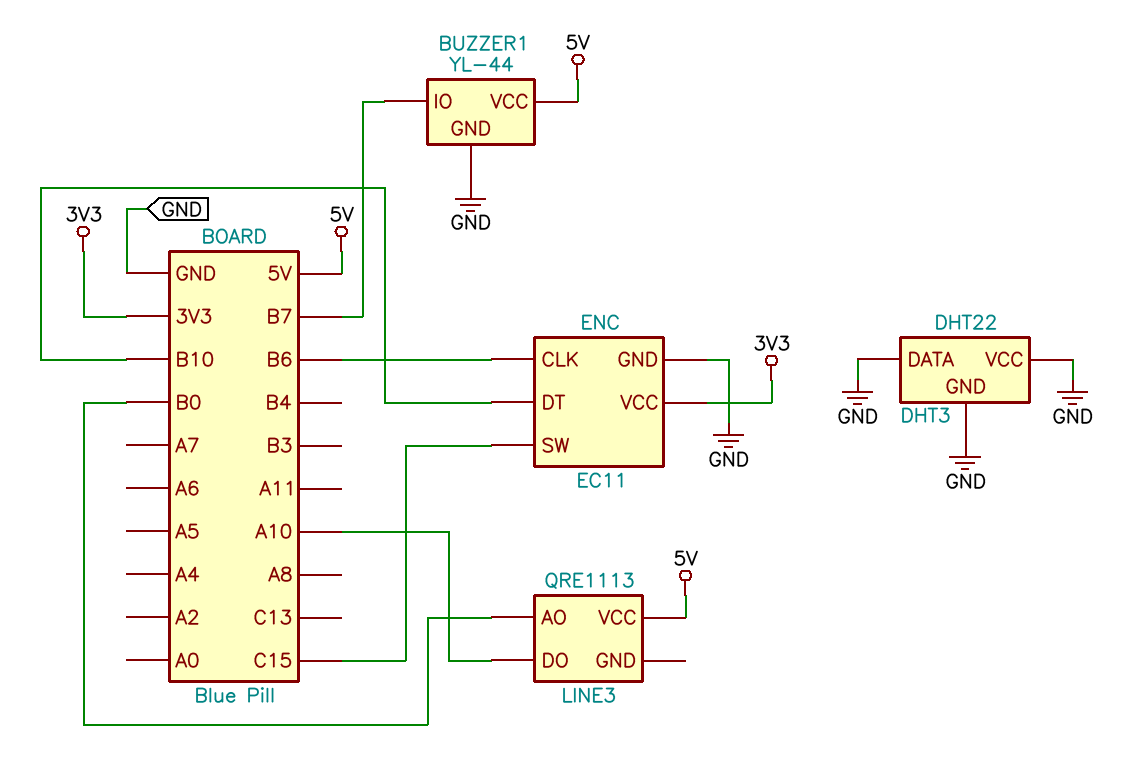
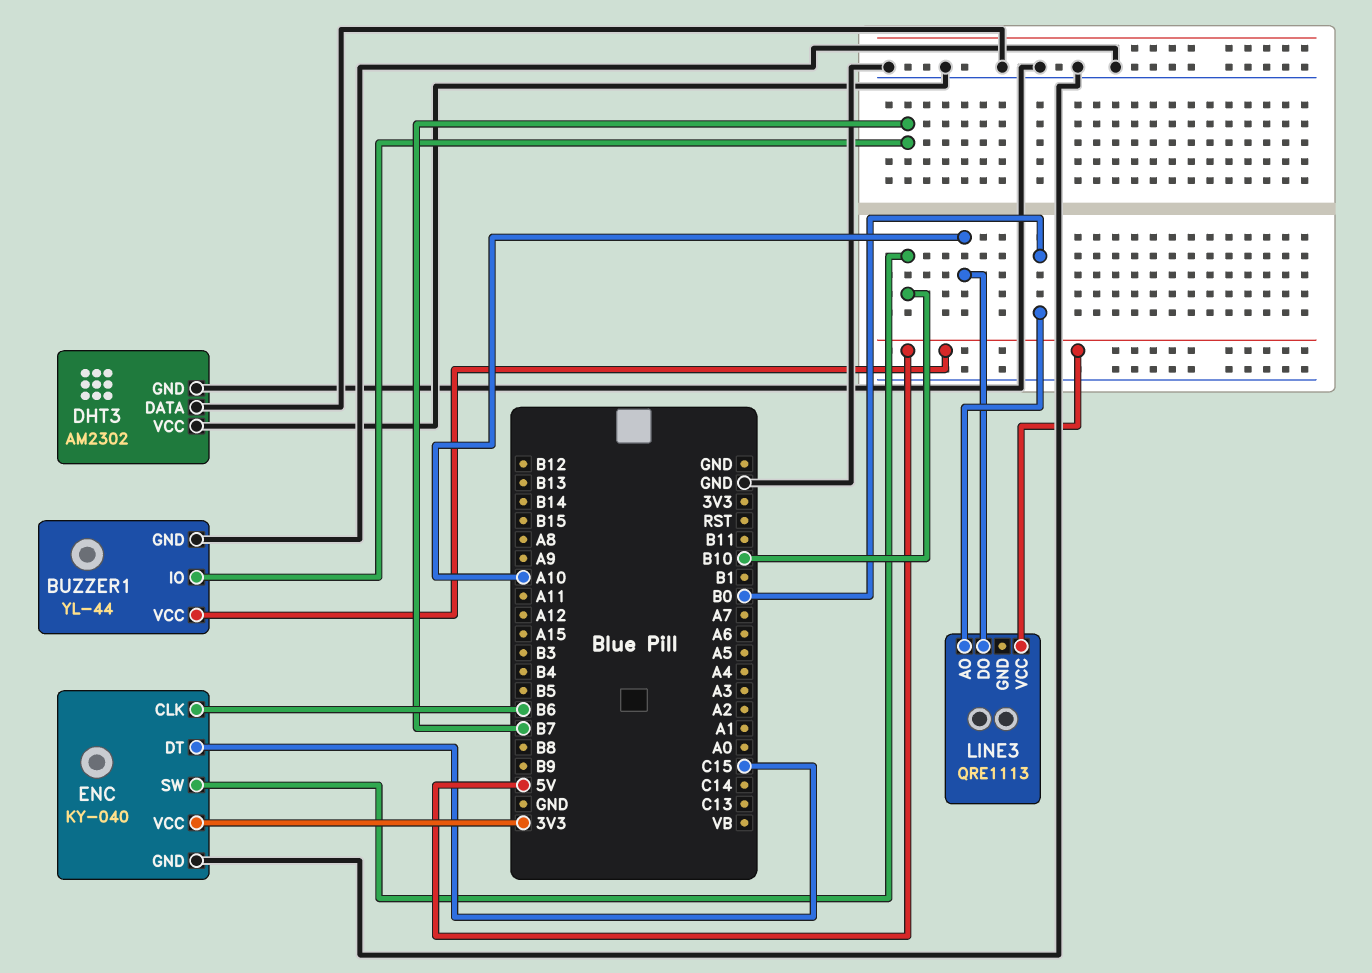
DHT3: DHT22 -> AM2302
ENC: EC11 -> KY-040
ENC pin DT: B10 -> C15
ENC pin SW: C15 -> B10

